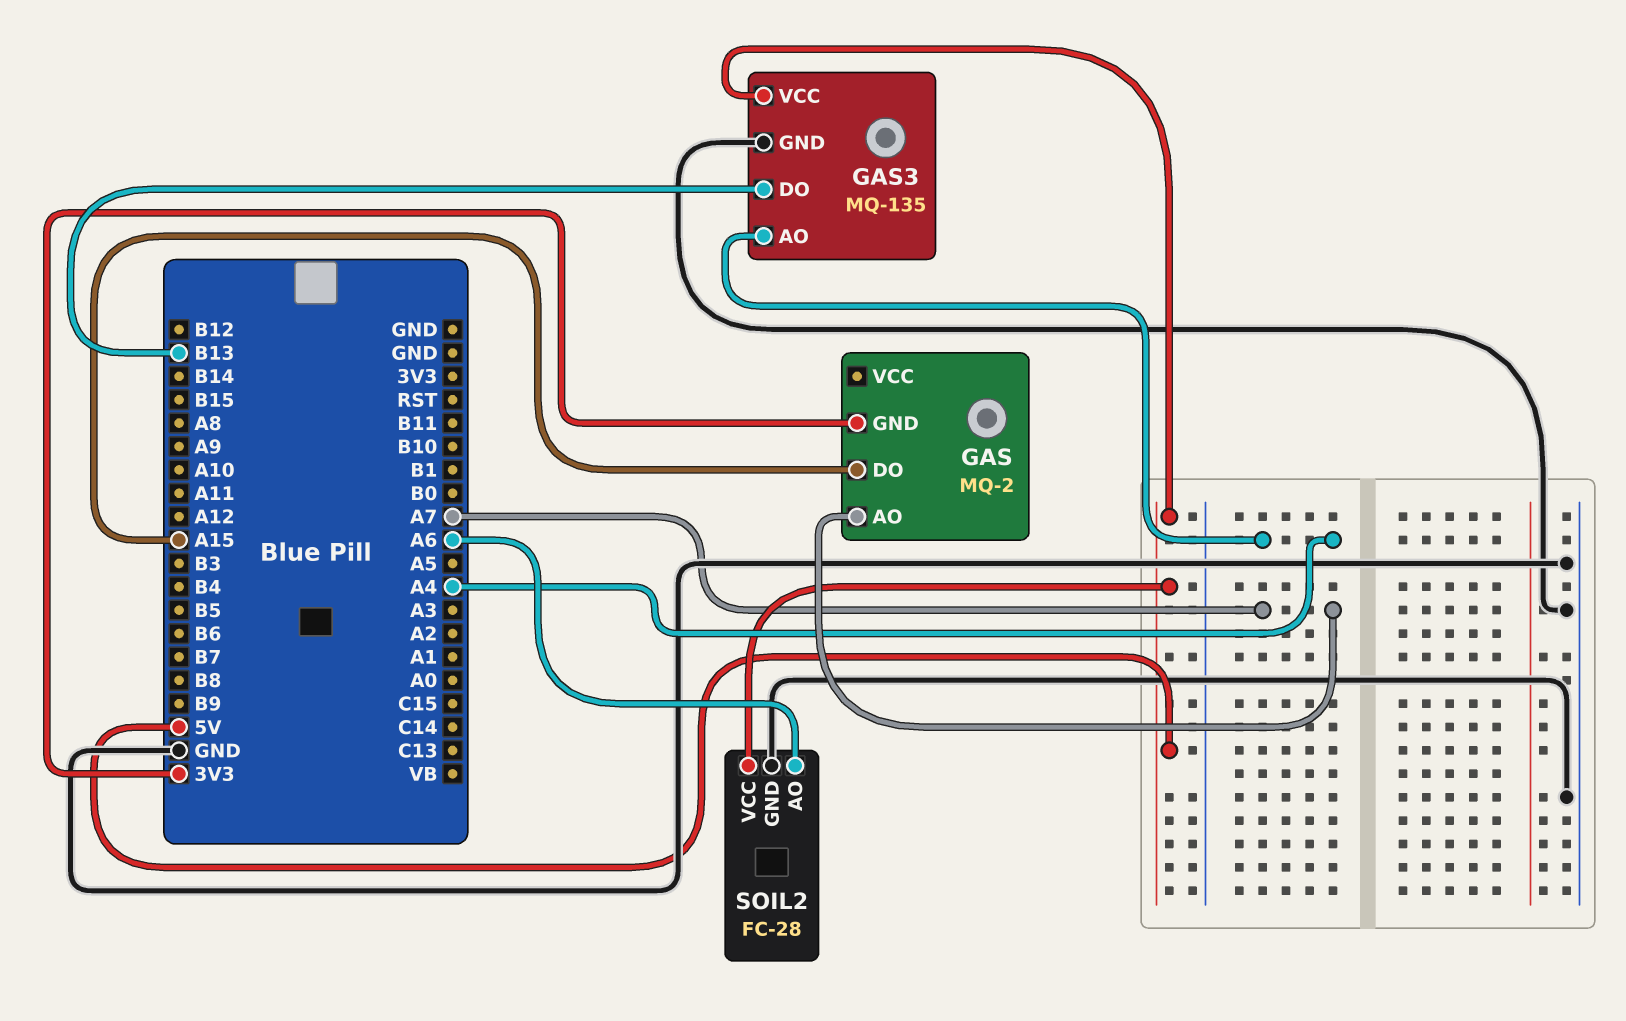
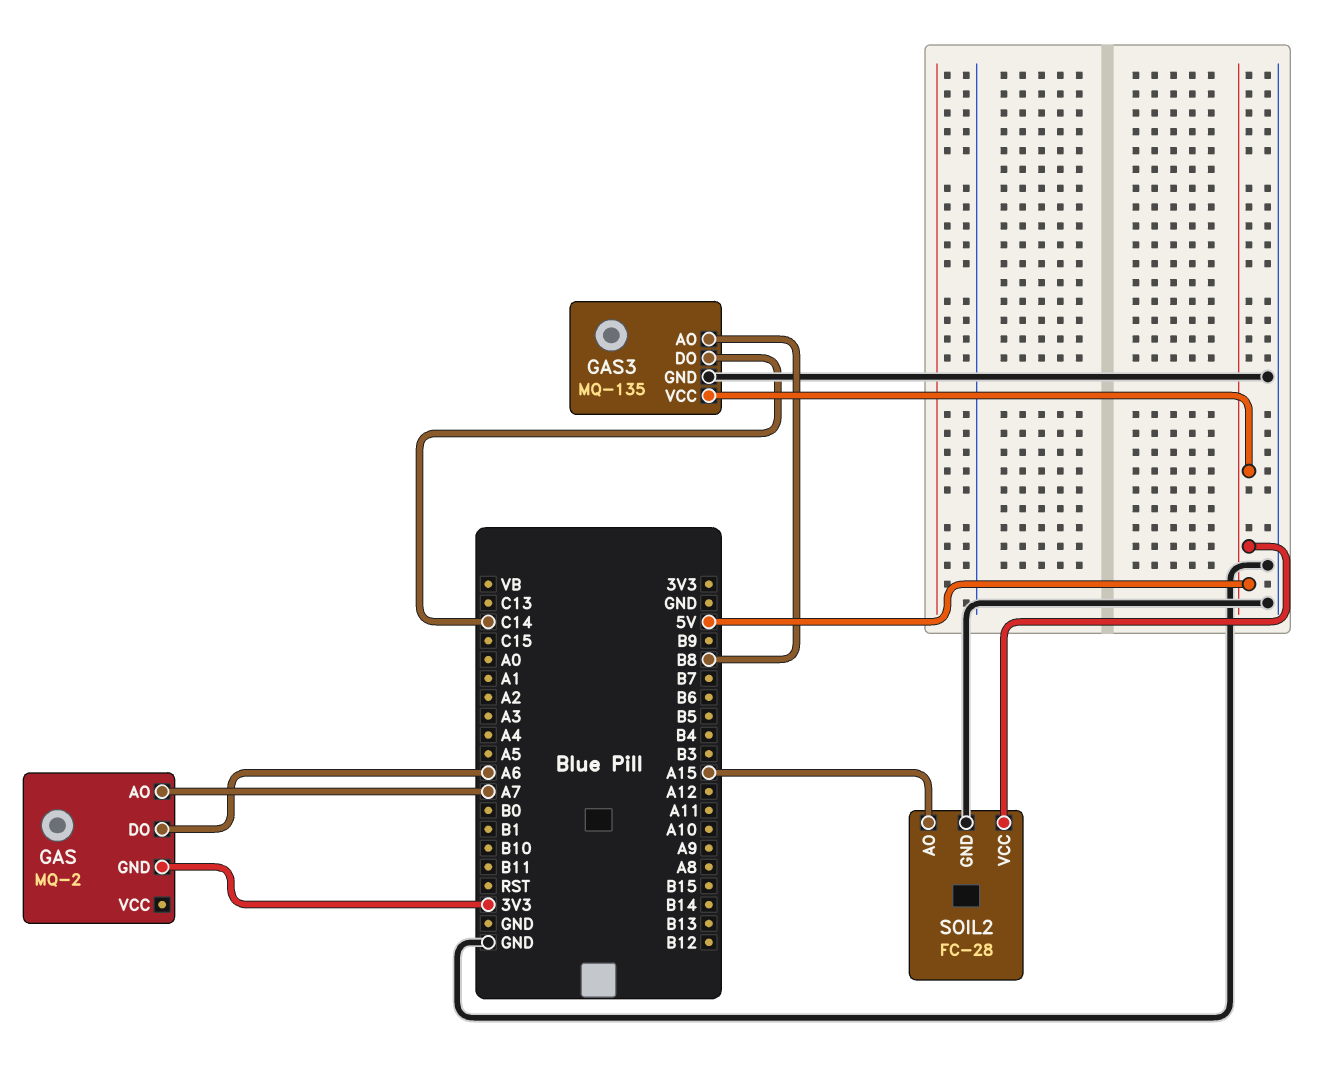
GAS pin DO: A15 -> A6
GAS3 pin AO: A4 -> B8
GAS3 pin DO: B13 -> C14
SOIL2 pin AO: A6 -> A15

